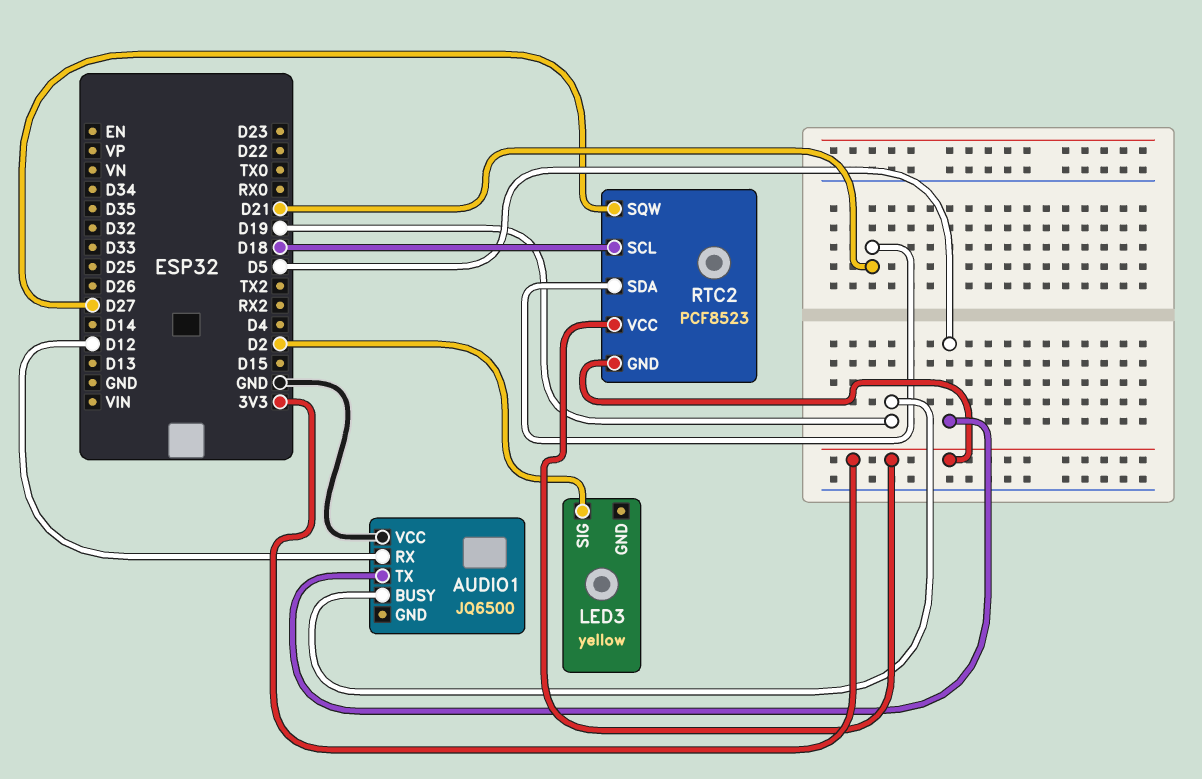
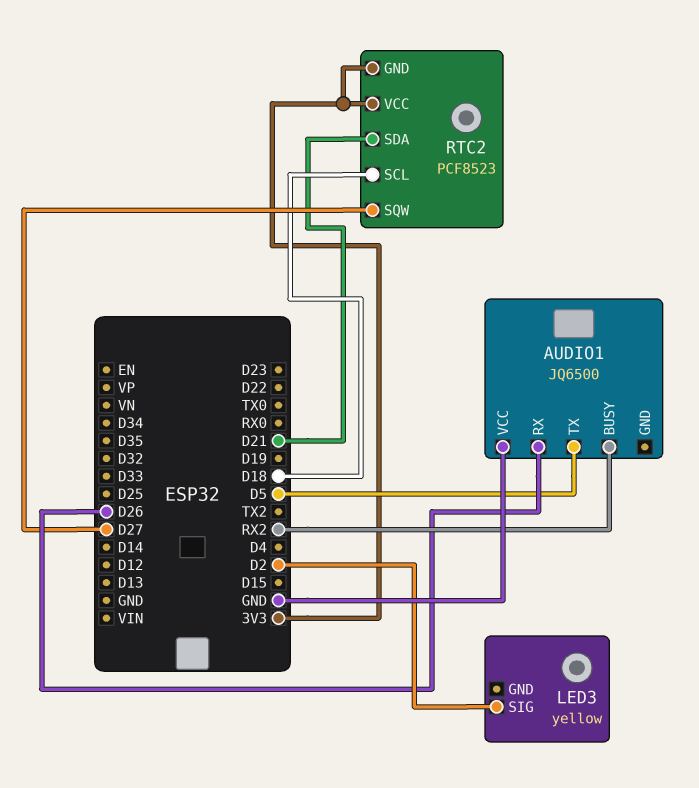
AUDIO1 pin BUSY: D19 -> RX2
AUDIO1 pin RX: D12 -> D26

